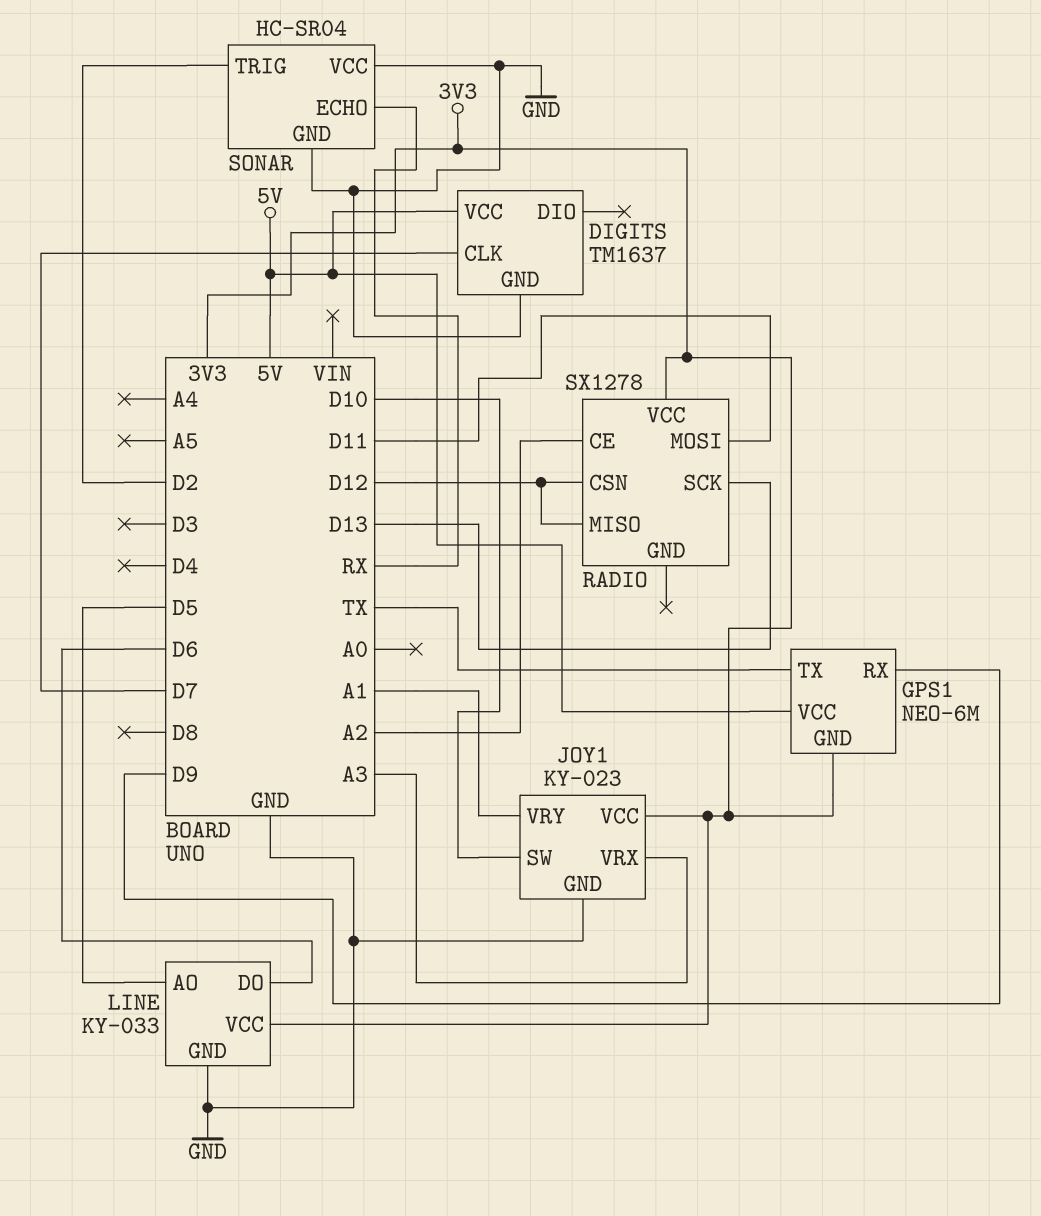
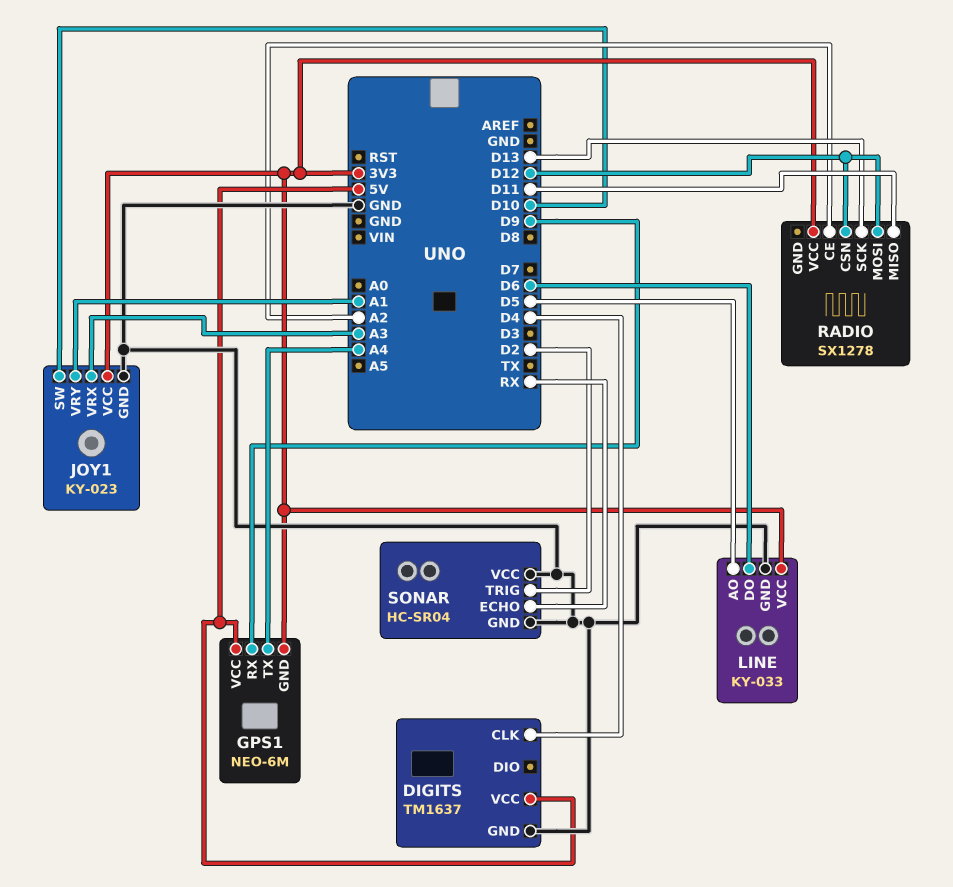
DIGITS pin CLK: D7 -> D4
GPS1 pin TX: TX -> A4
RADIO pin MISO: D12 -> D11
RADIO pin MOSI: D11 -> D12

